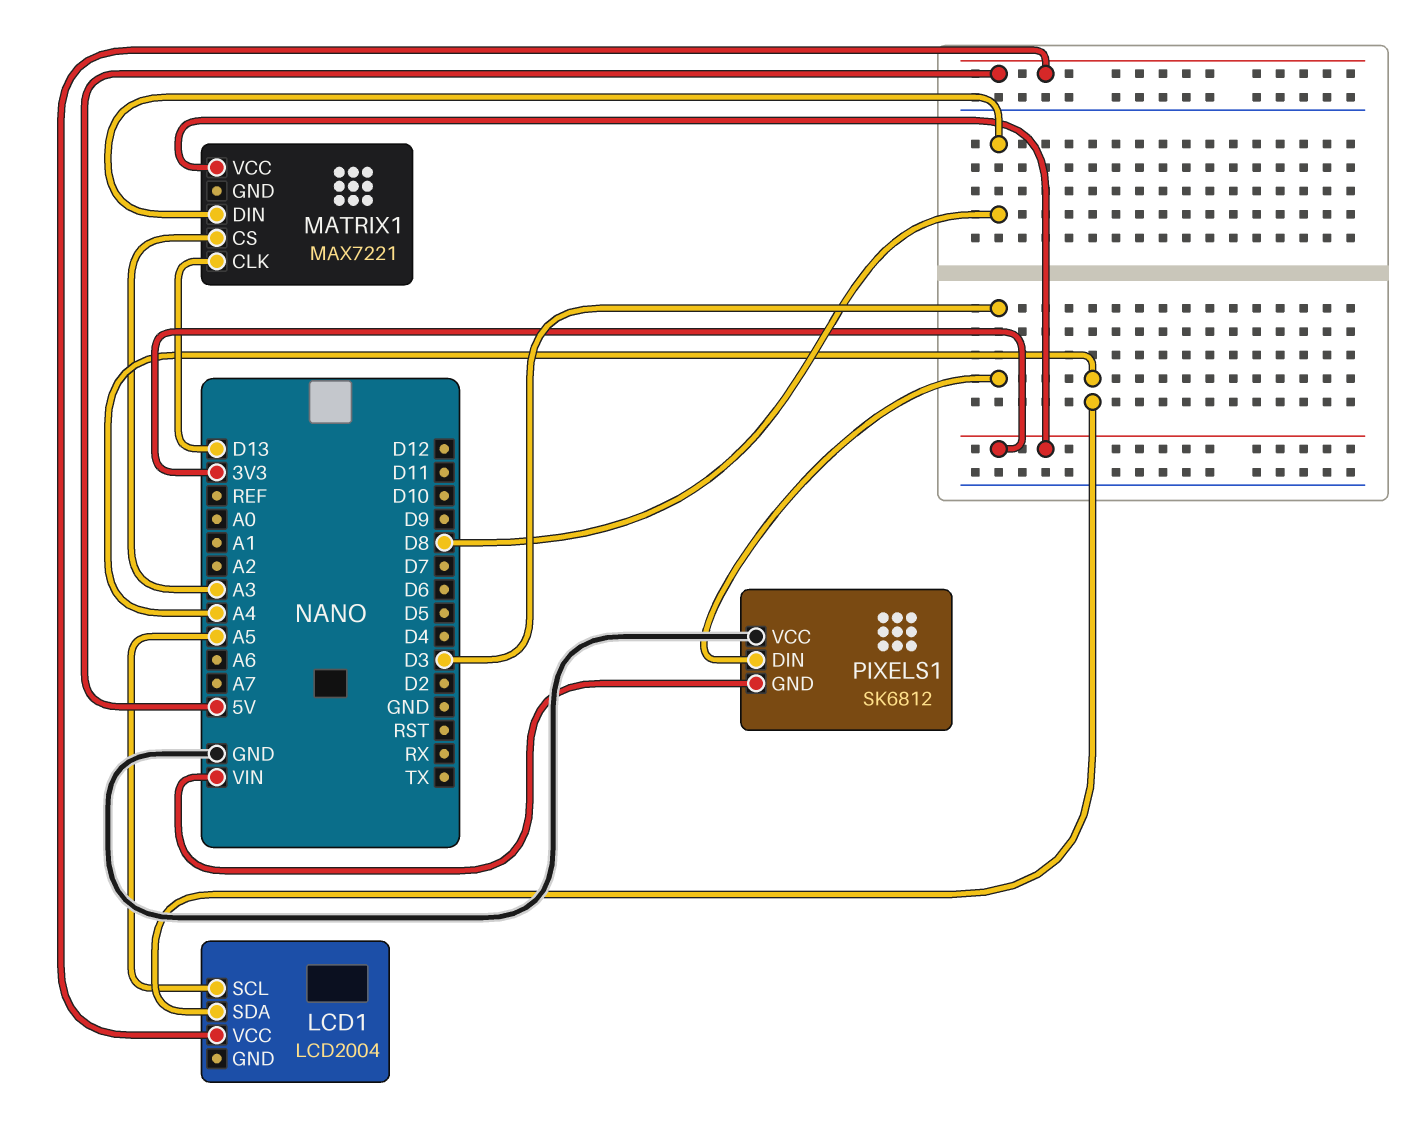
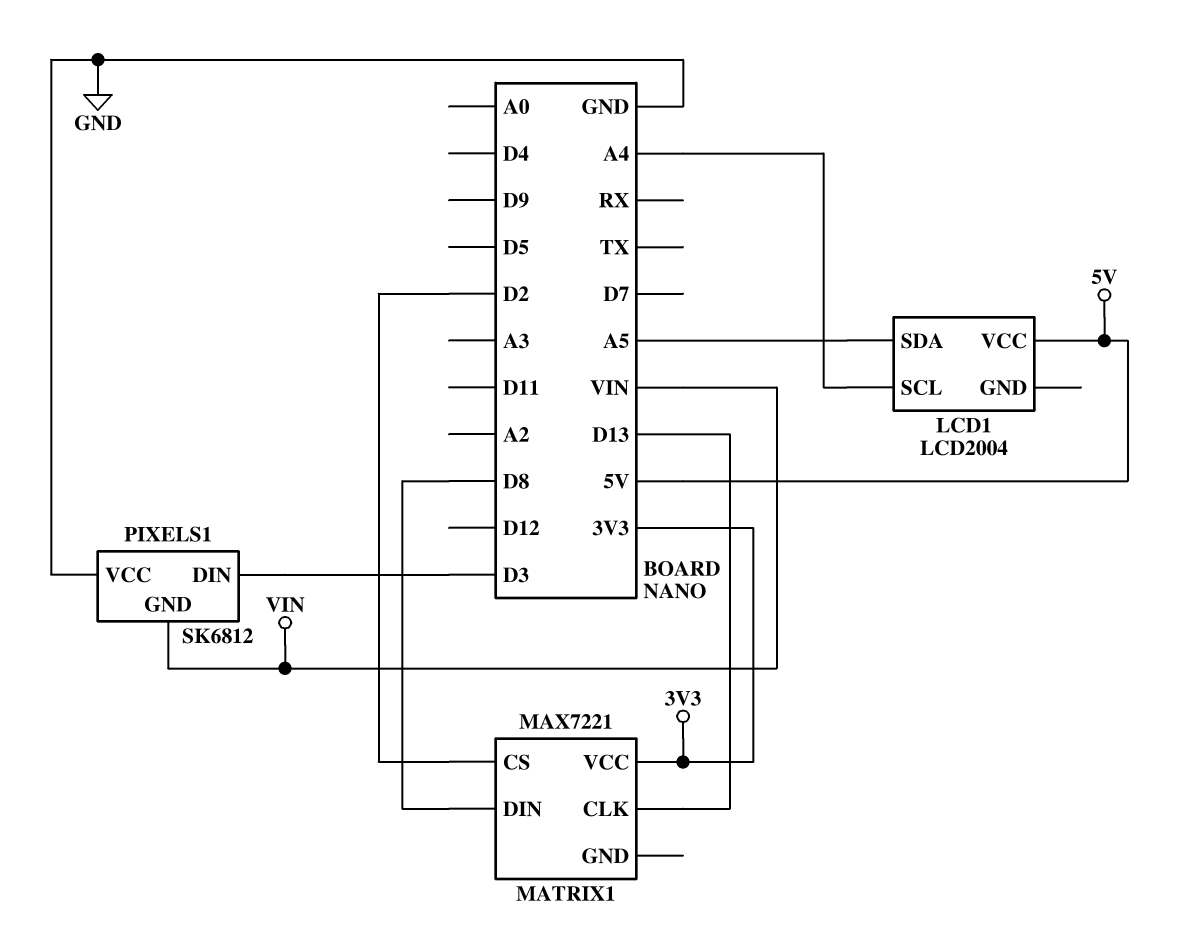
LCD1 pin SCL: A5 -> A4
LCD1 pin SDA: A4 -> A5
MATRIX1 pin CS: A3 -> D2

